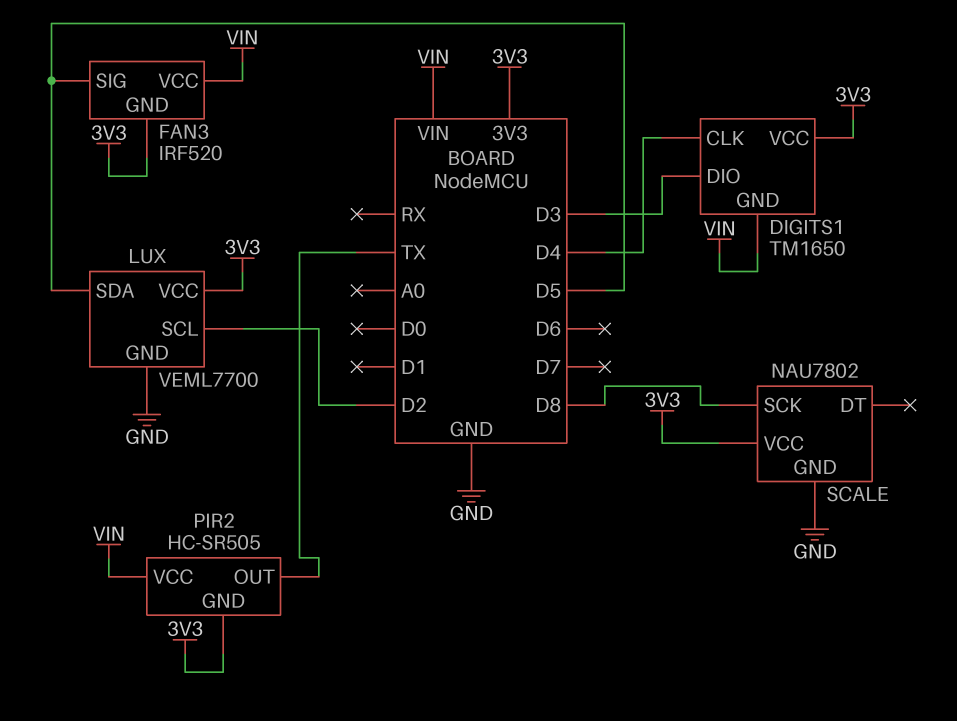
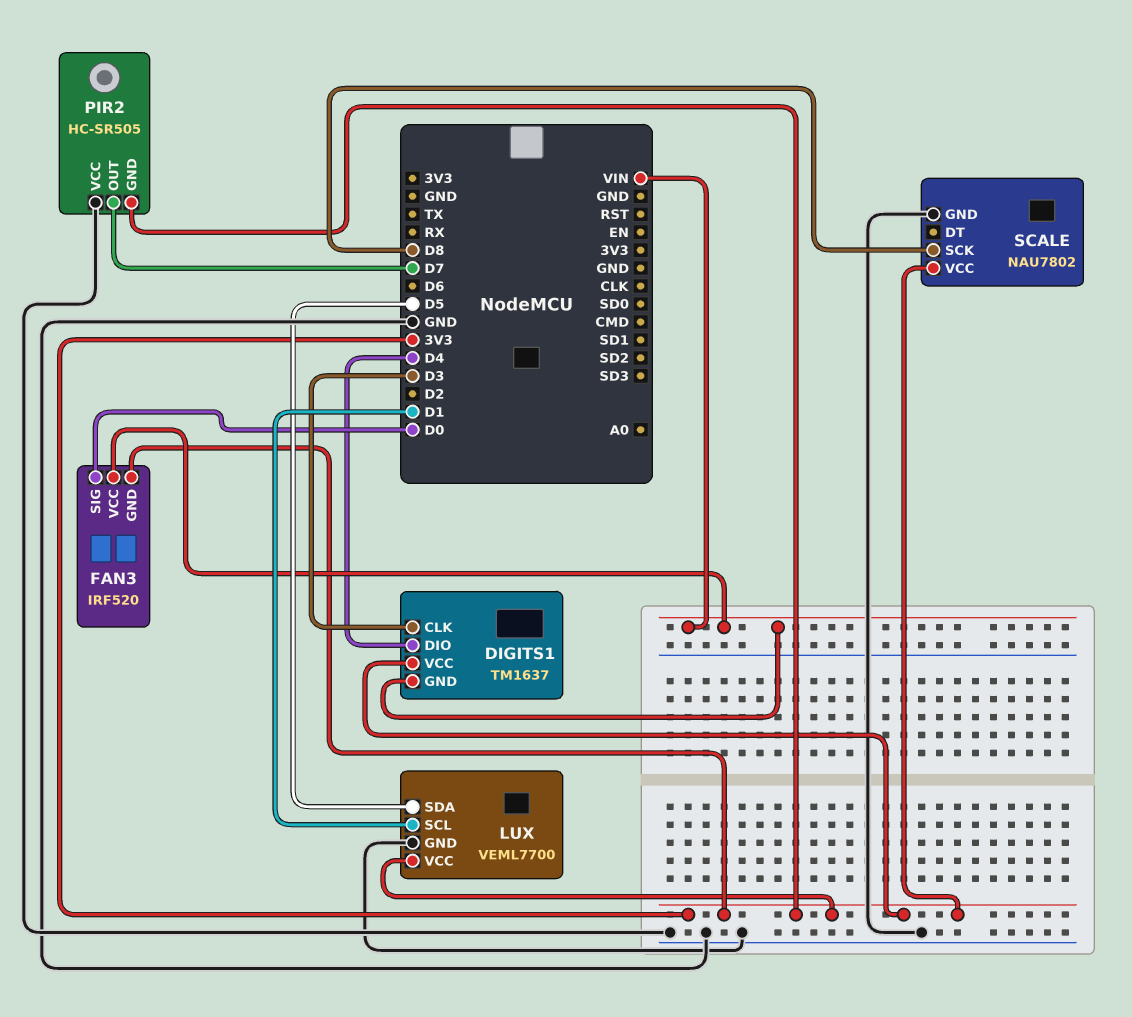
DIGITS1: TM1650 -> TM1637
DIGITS1 pin CLK: D4 -> D3
DIGITS1 pin DIO: D3 -> D4
FAN3 pin SIG: D5 -> D0
LUX pin SCL: D2 -> D1
PIR2 pin OUT: TX -> D7
PIR2 pin VCC: VIN -> GND

